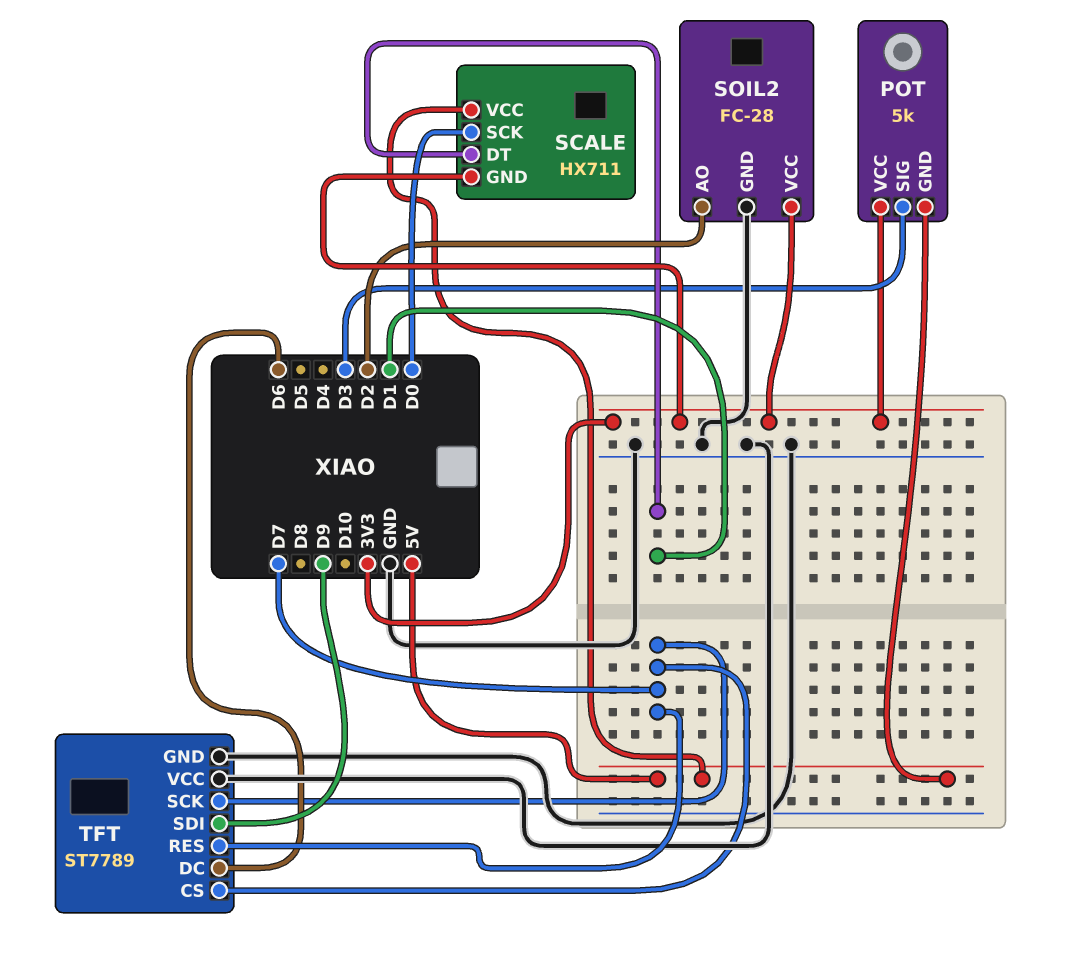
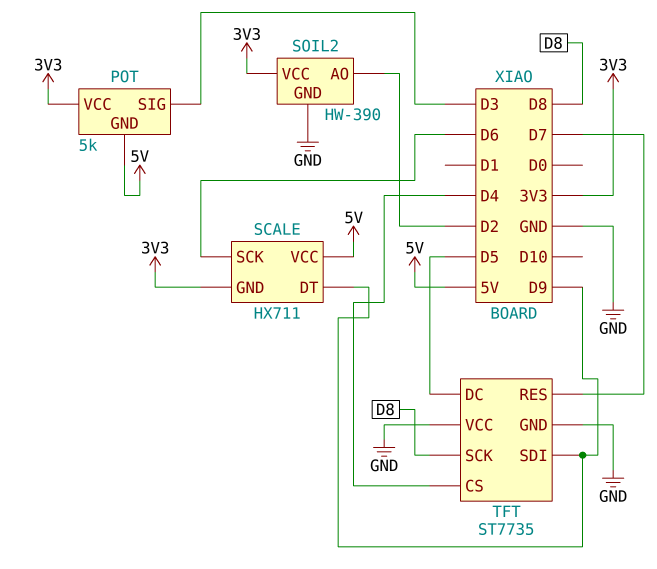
SCALE pin DT: D1 -> D9
SCALE pin SCK: D0 -> D6
SOIL2: FC-28 -> HW-390
TFT: ST7789 -> ST7735
TFT pin CS: D7 -> D4
TFT pin DC: D6 -> D5
TFT pin SCK: D7 -> D8

